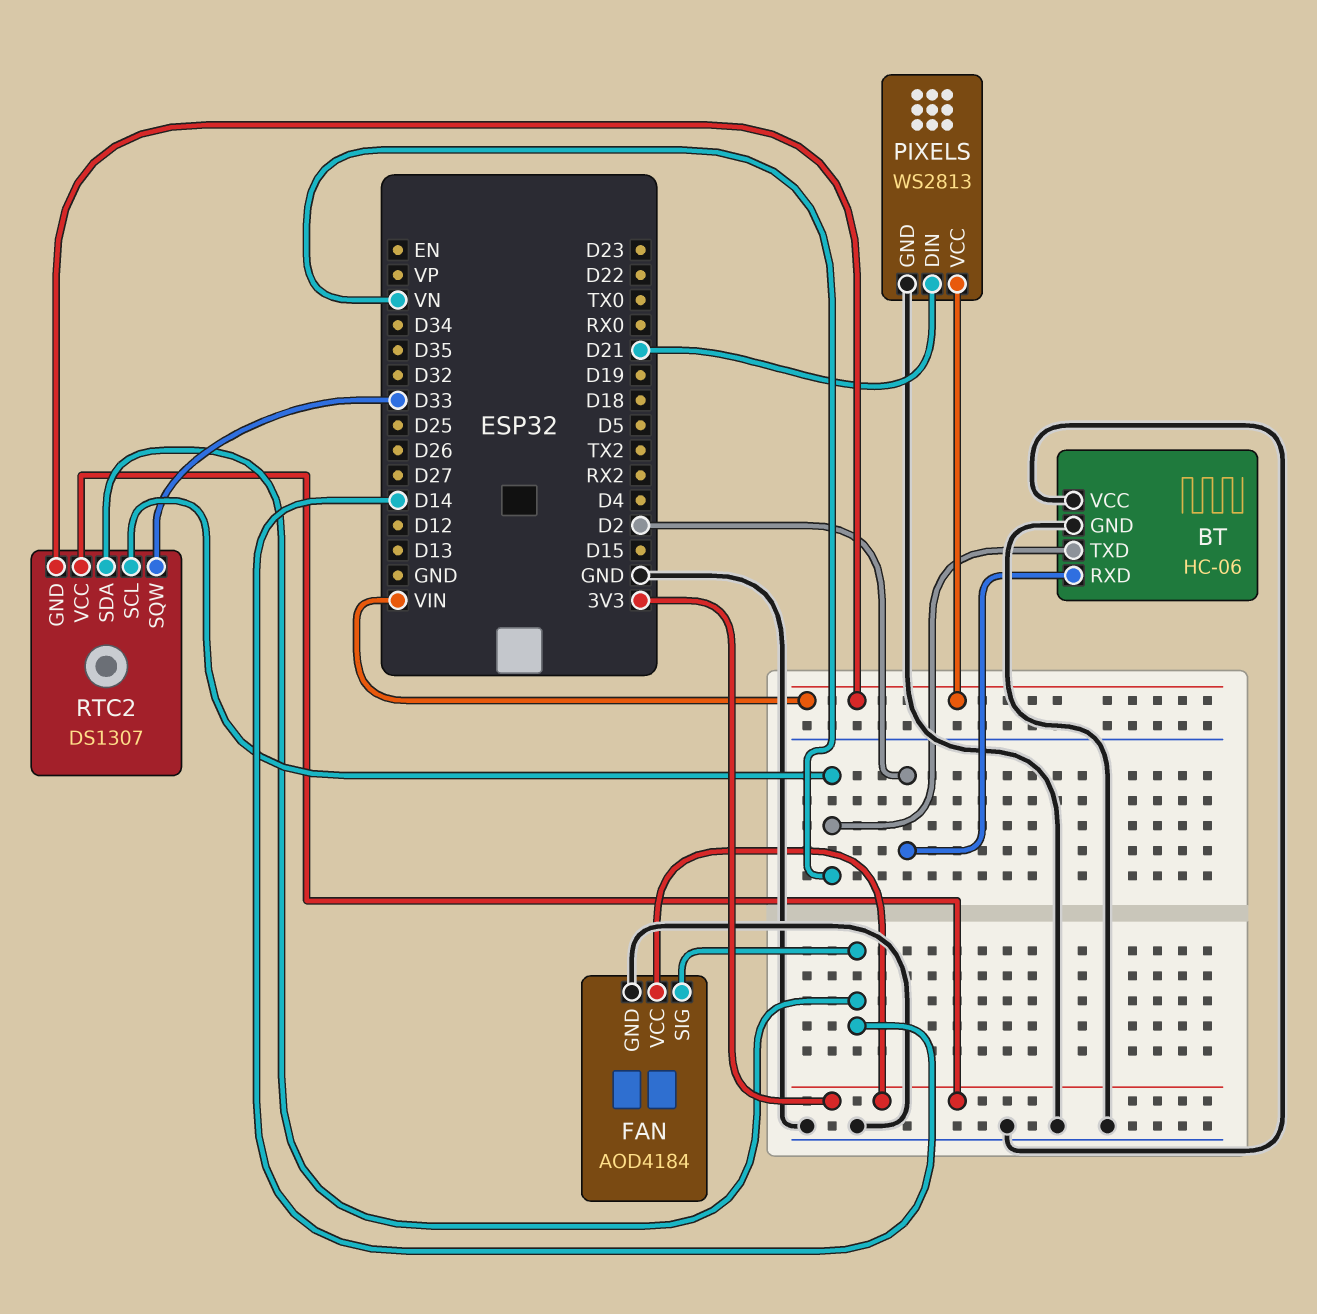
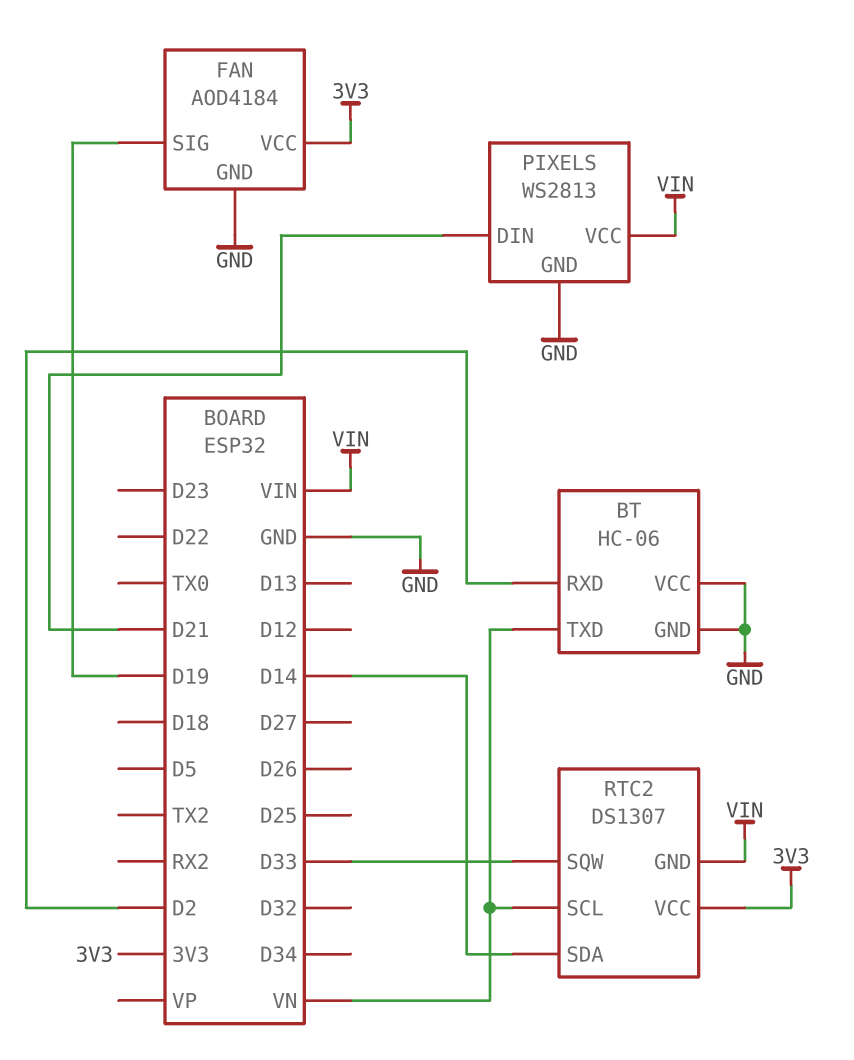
FAN pin SIG: D14 -> D19

